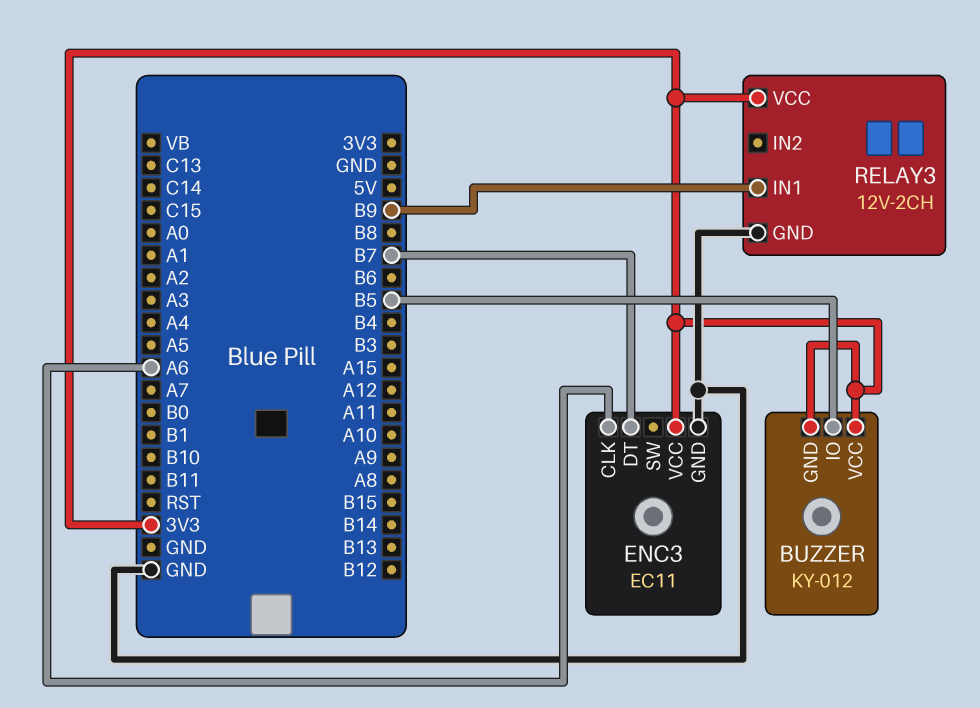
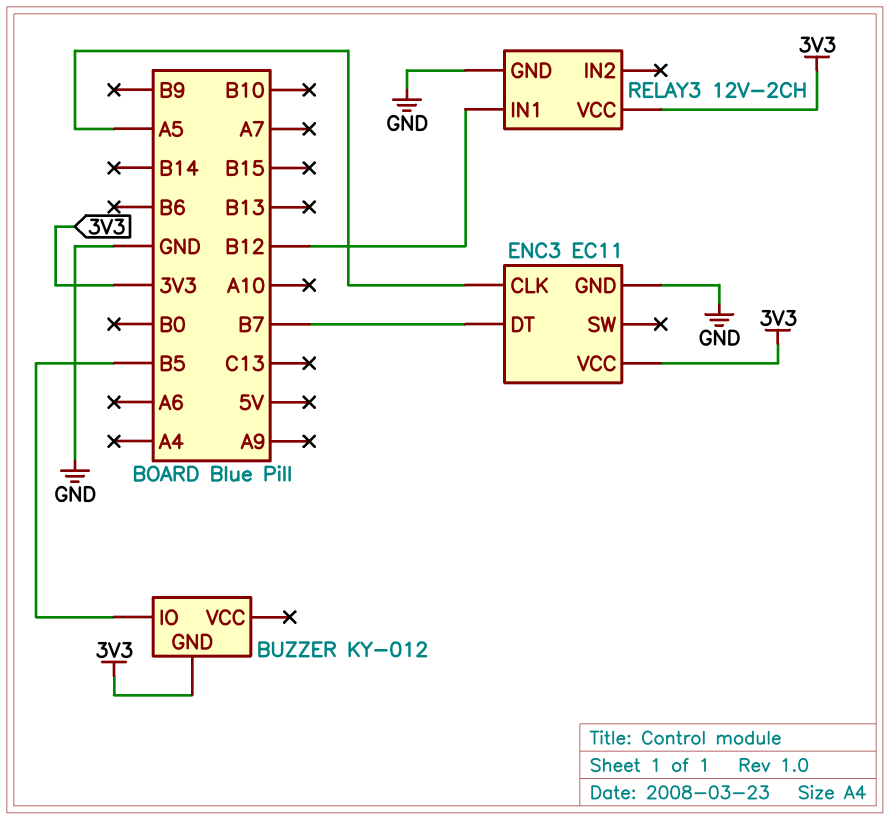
BUZZER pin VCC: 3V3 -> none
ENC3 pin CLK: A6 -> A5
RELAY3 pin IN1: B9 -> B12

